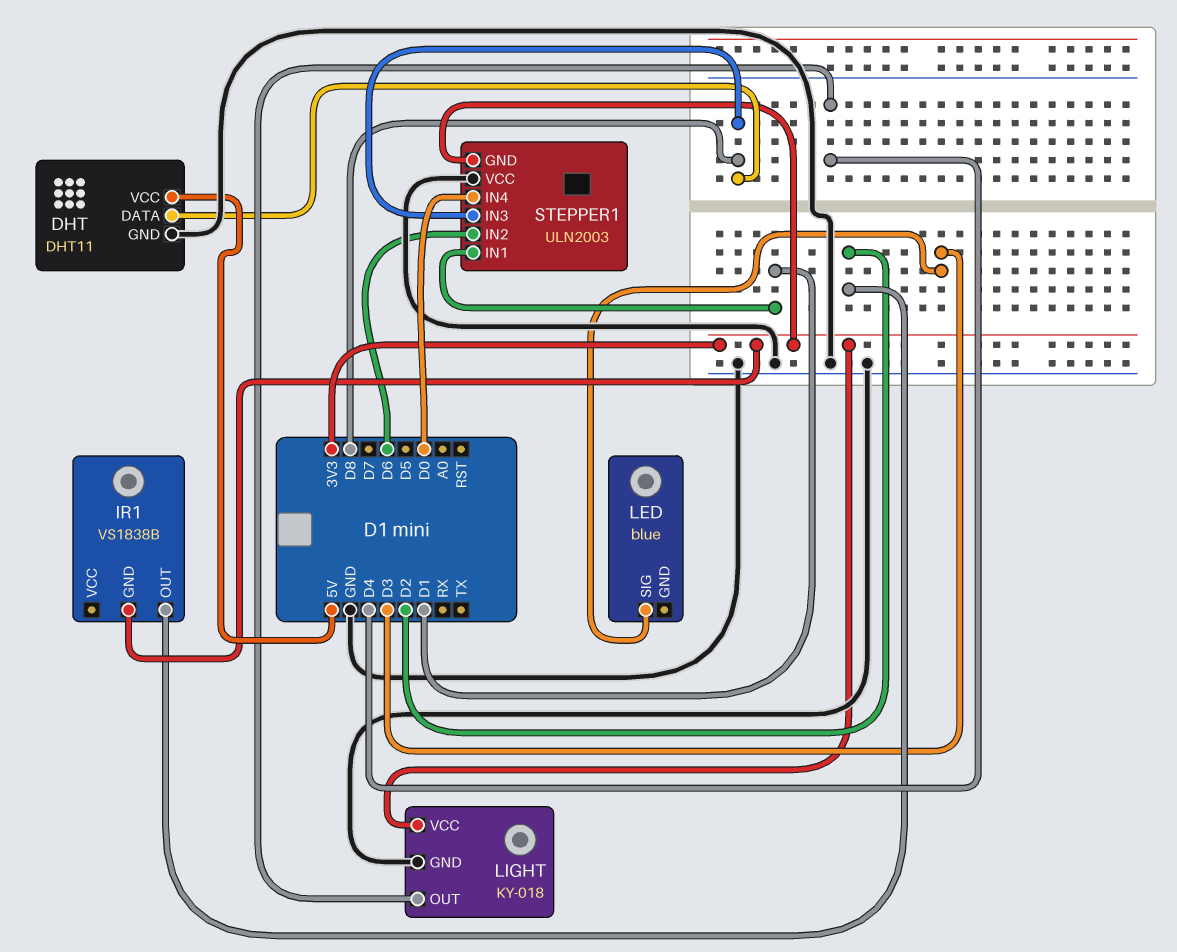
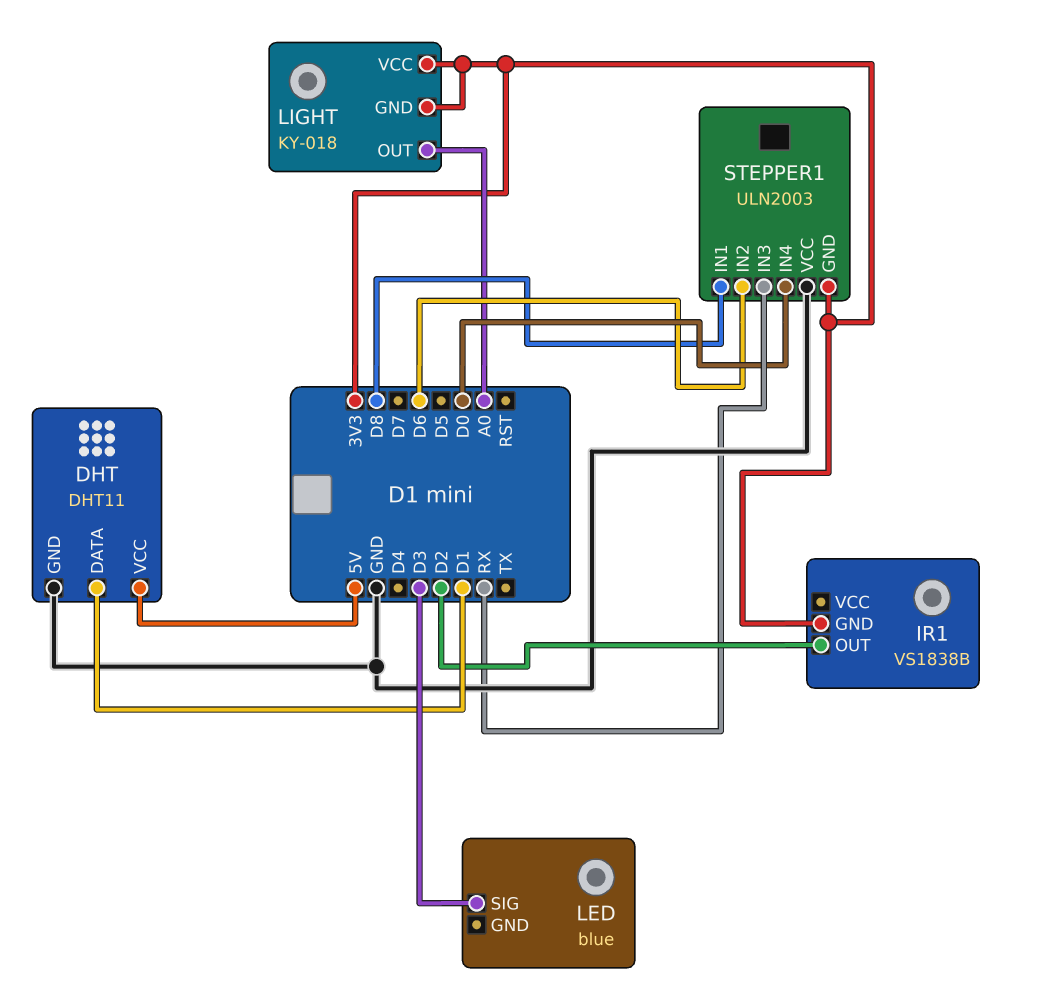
DHT pin DATA: D8 -> D1
LIGHT pin GND: GND -> 3V3
LIGHT pin OUT: D4 -> A0
STEPPER1 pin IN1: D1 -> D8
STEPPER1 pin IN3: D8 -> RX

